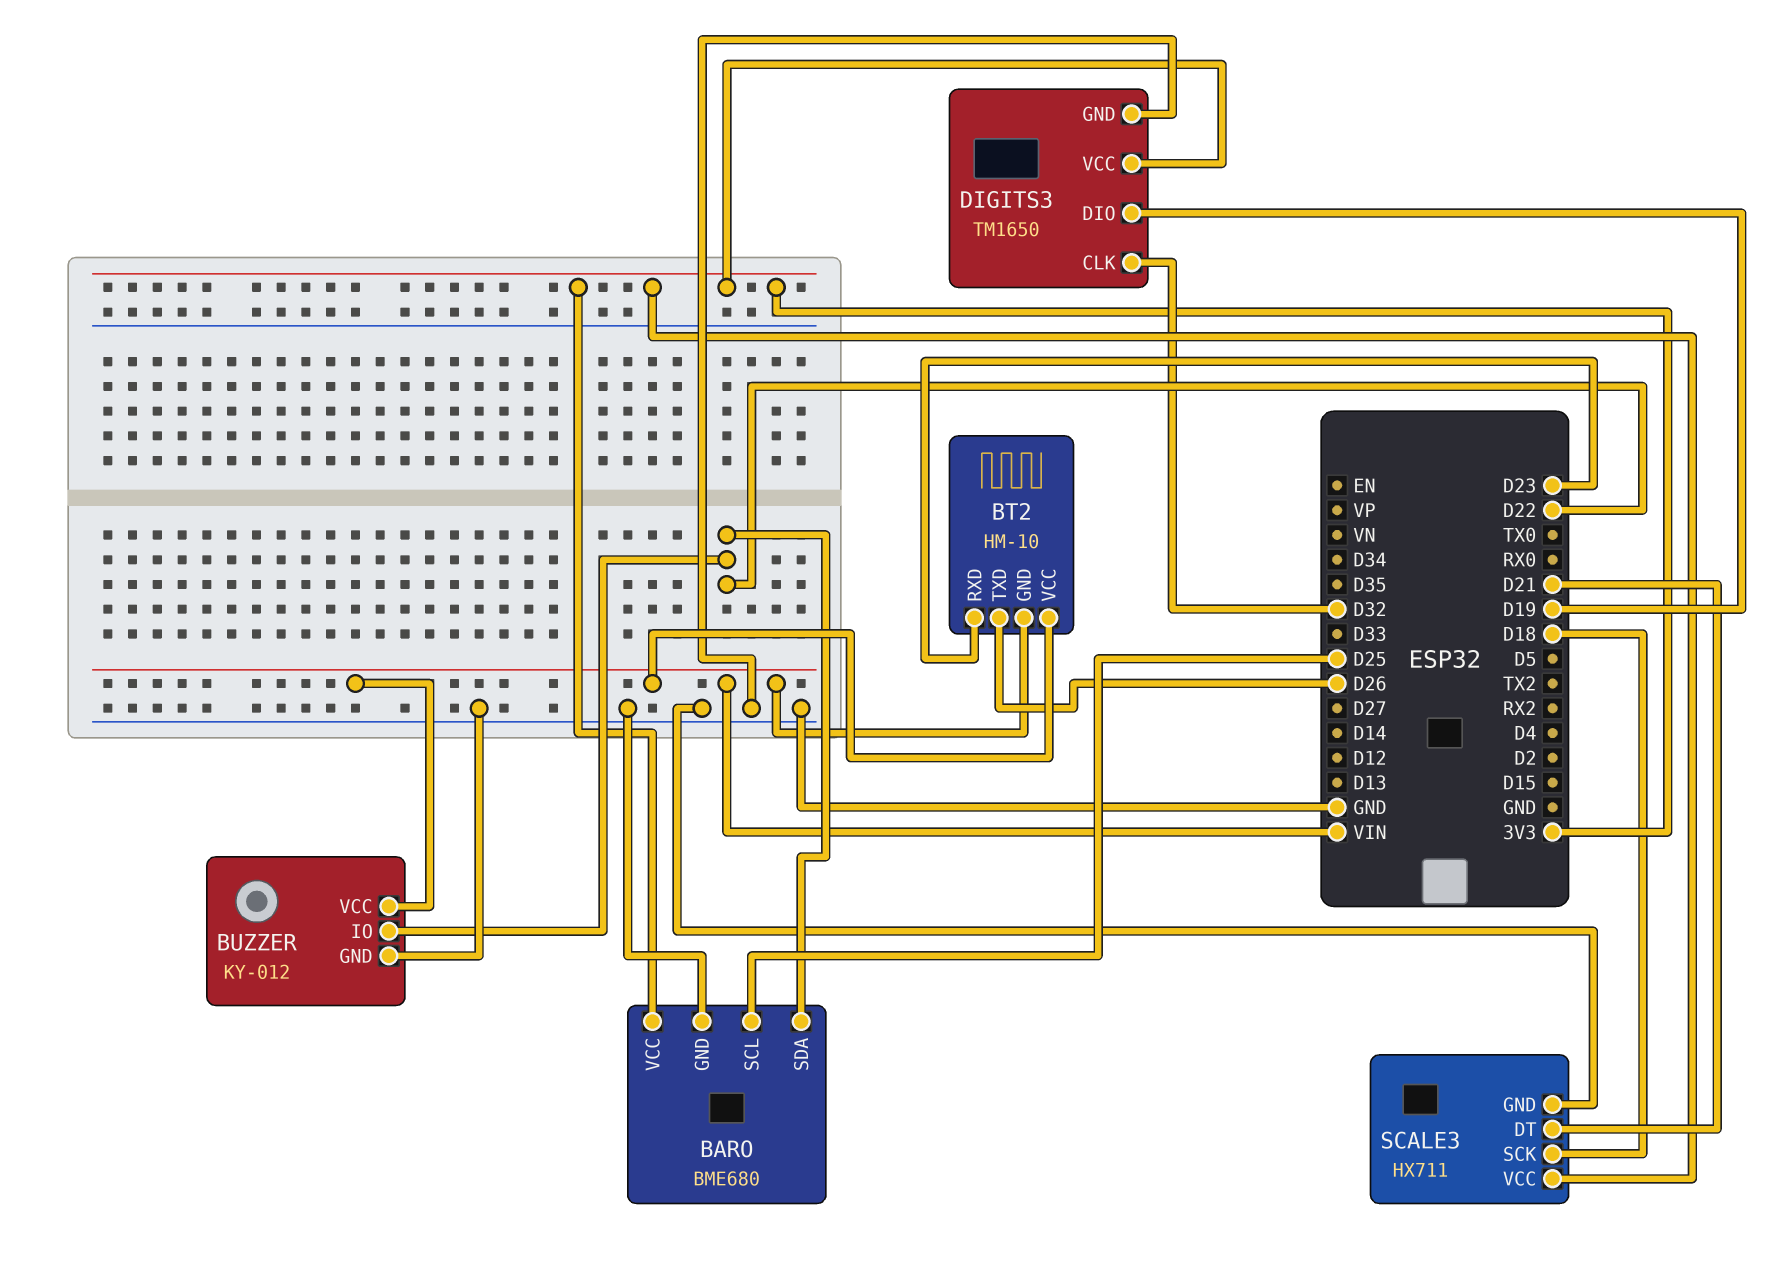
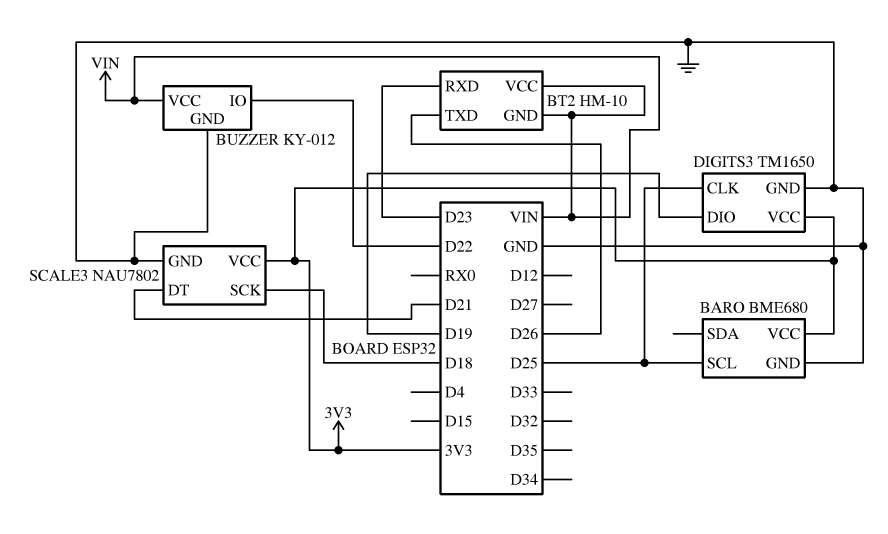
BARO pin SDA: D22 -> none
DIGITS3 pin CLK: D32 -> D25
SCALE3: HX711 -> NAU7802

